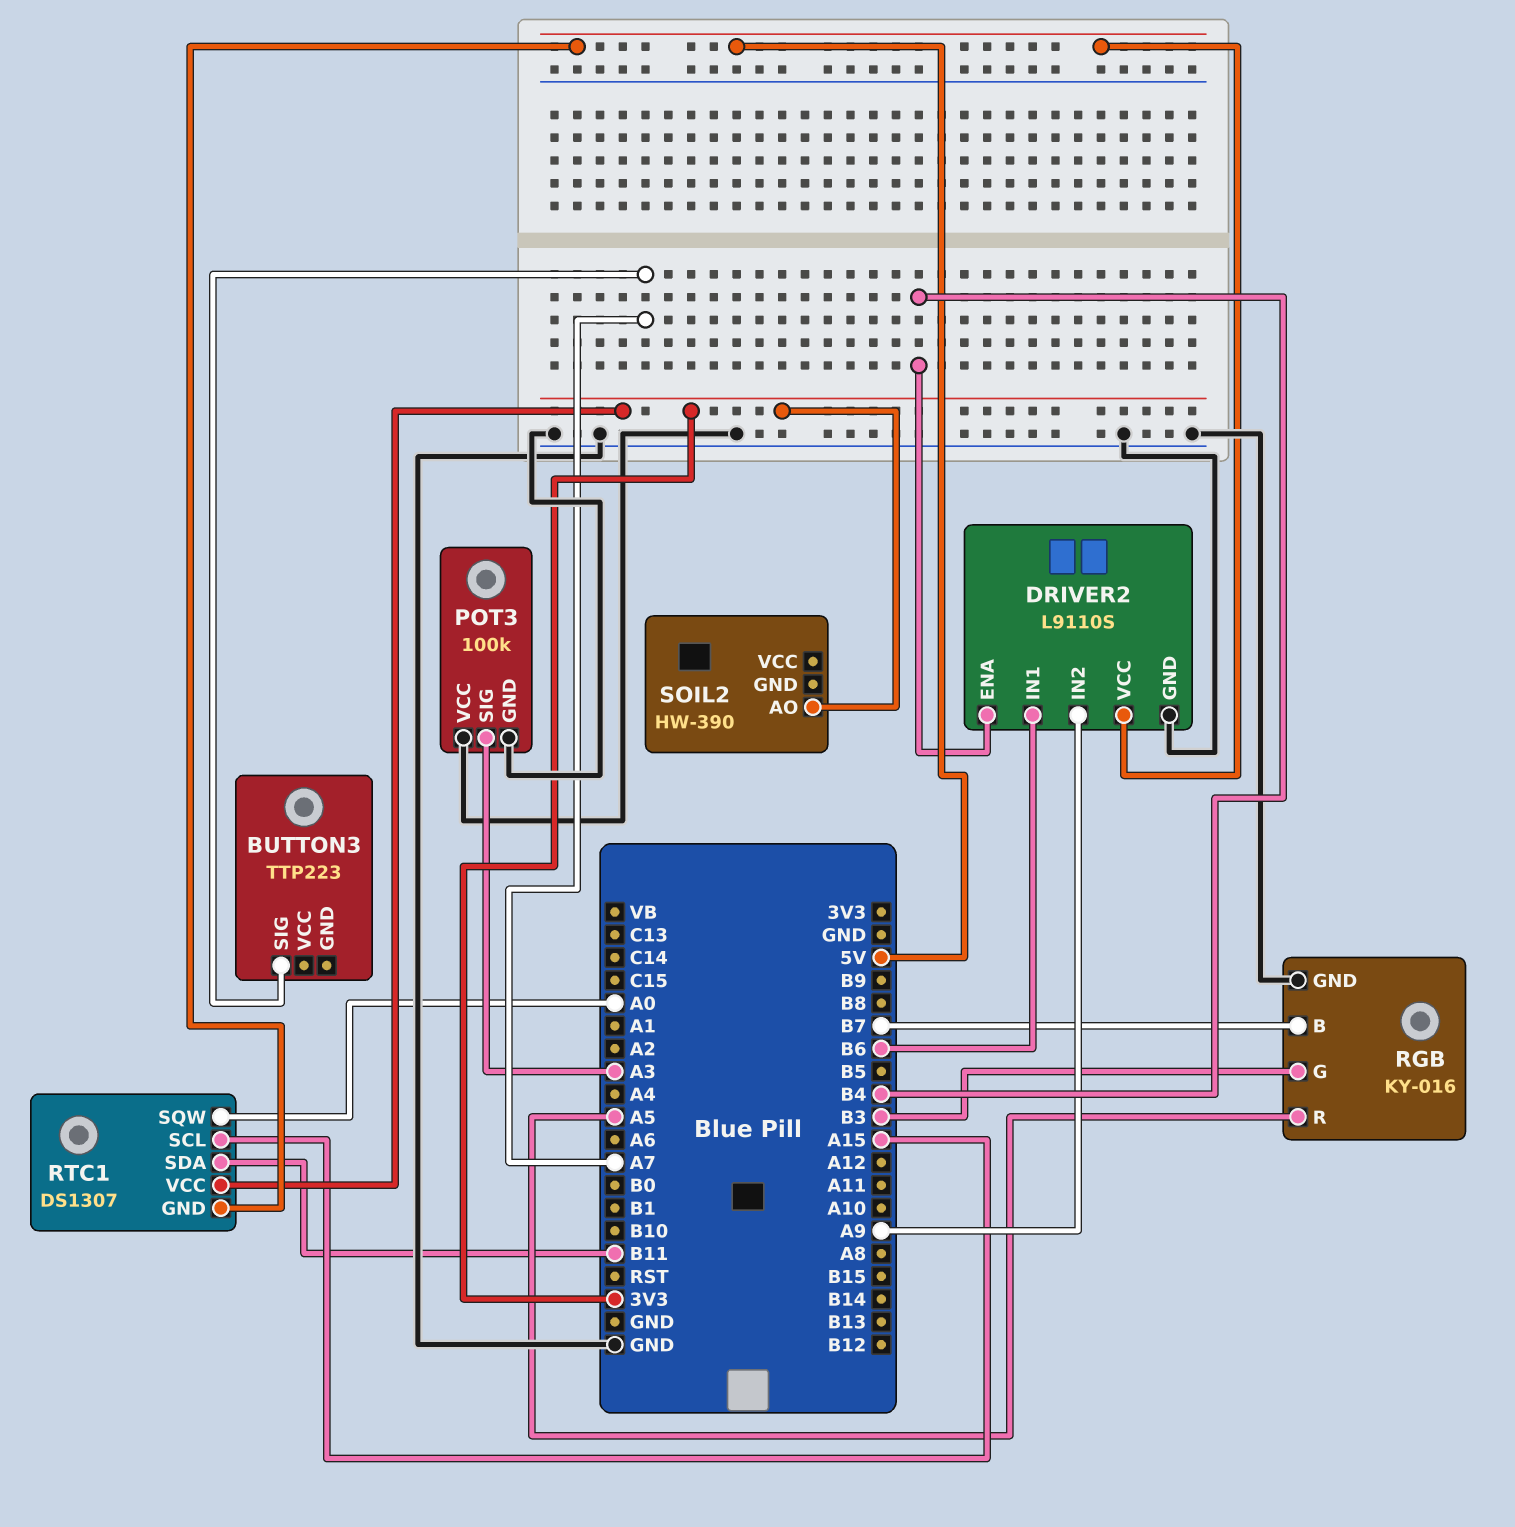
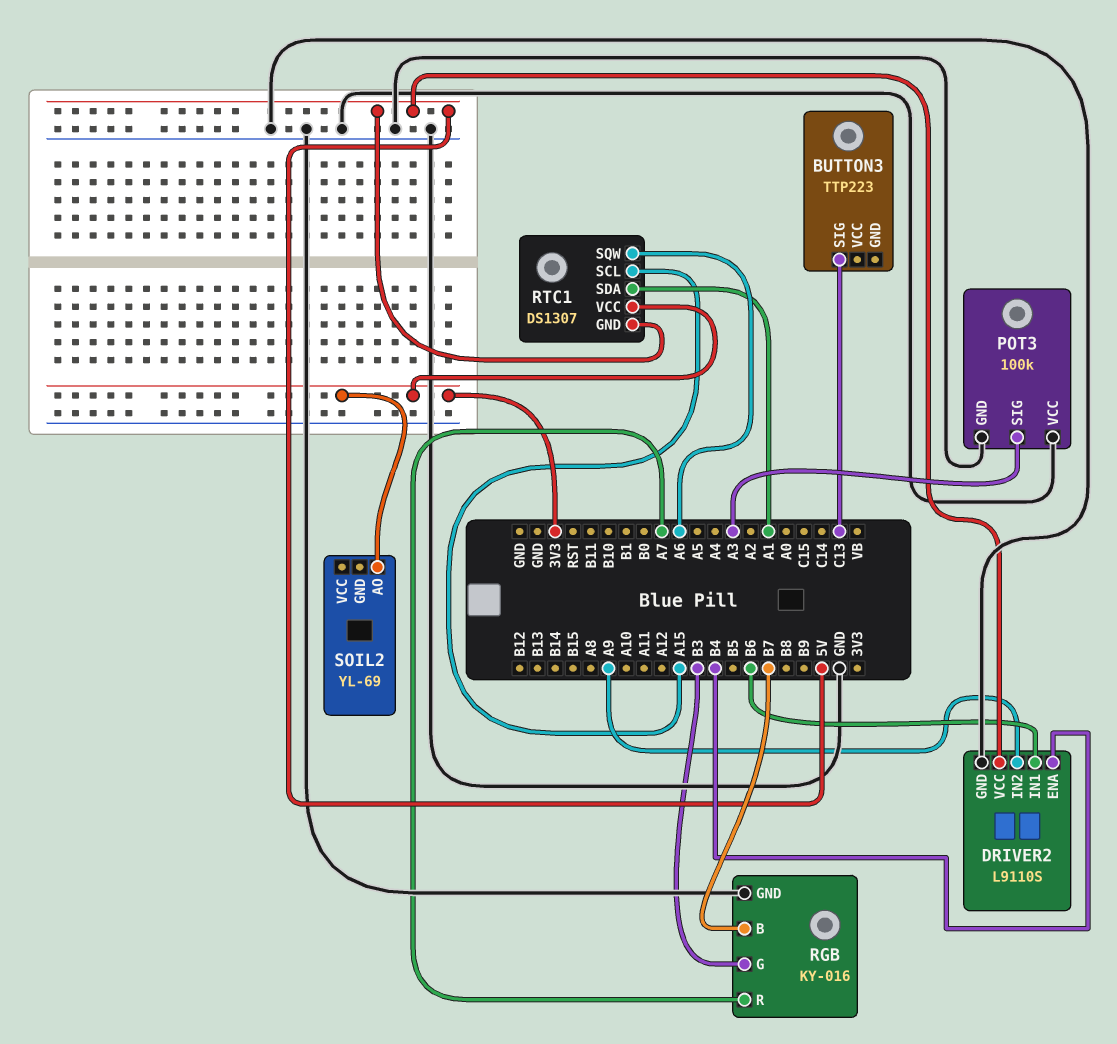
BUTTON3 pin SIG: A7 -> C13
RGB pin R: A5 -> A7
RTC1 pin SDA: B11 -> A1
RTC1 pin SQW: A0 -> A6
SOIL2: HW-390 -> YL-69

